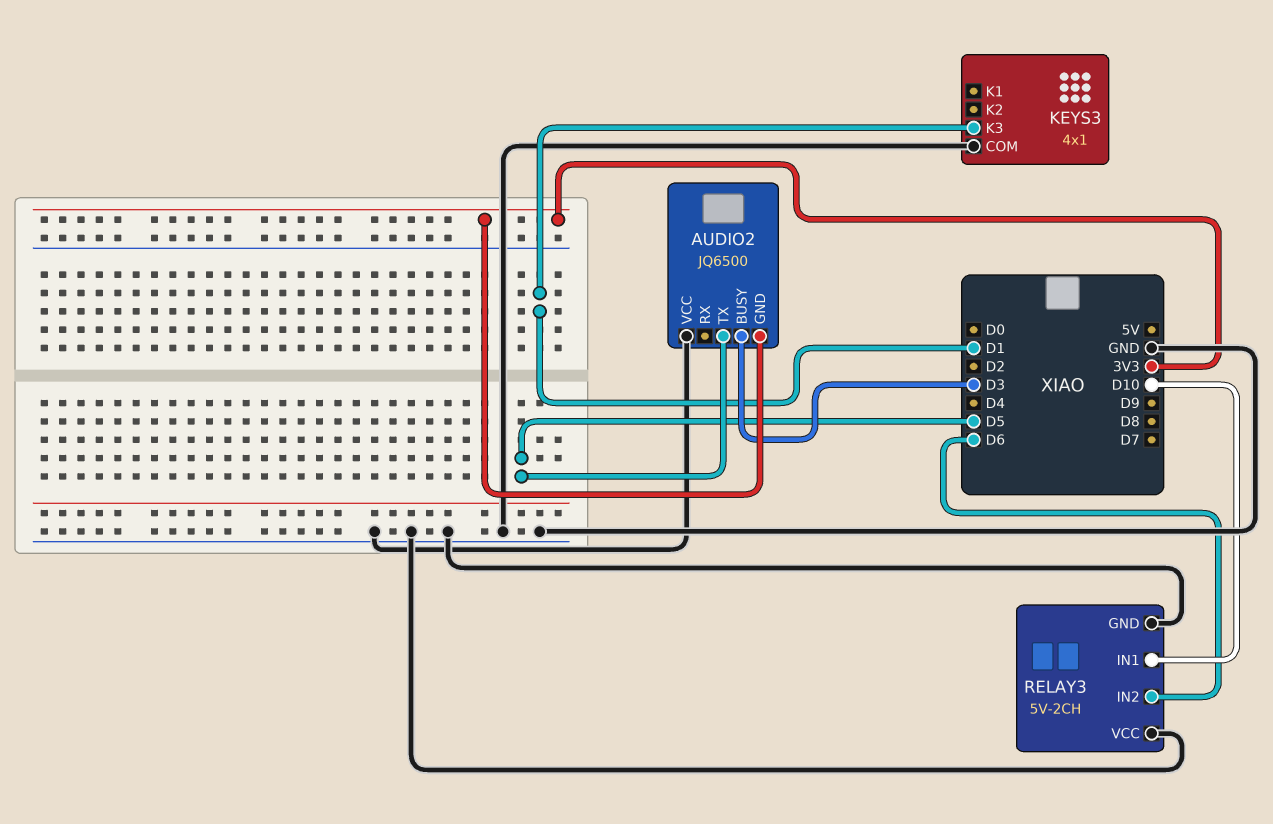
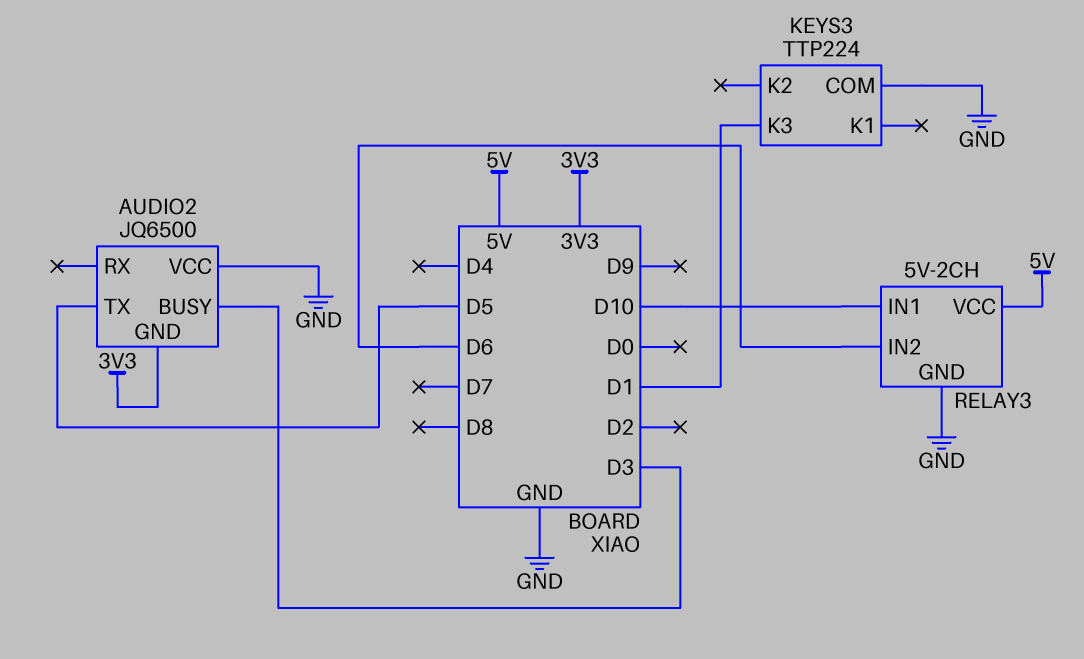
KEYS3: 4x1 -> TTP224
RELAY3 pin VCC: GND -> 5V

